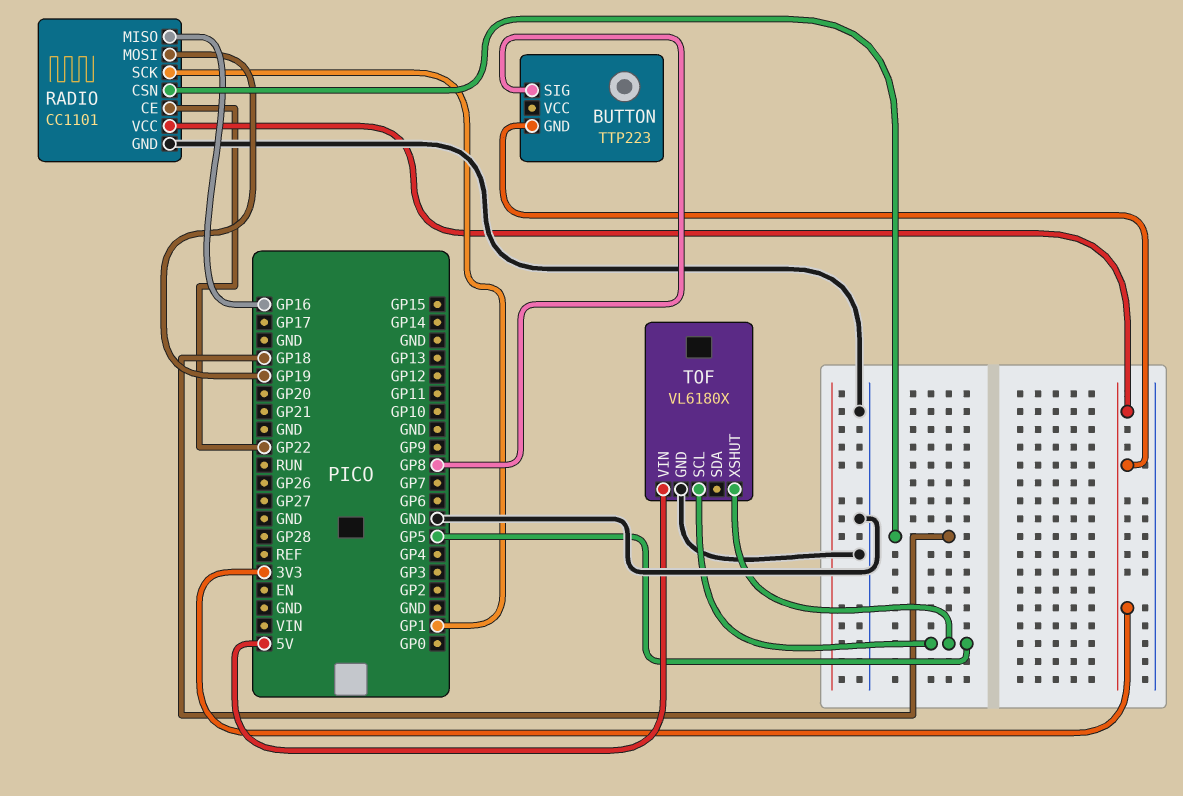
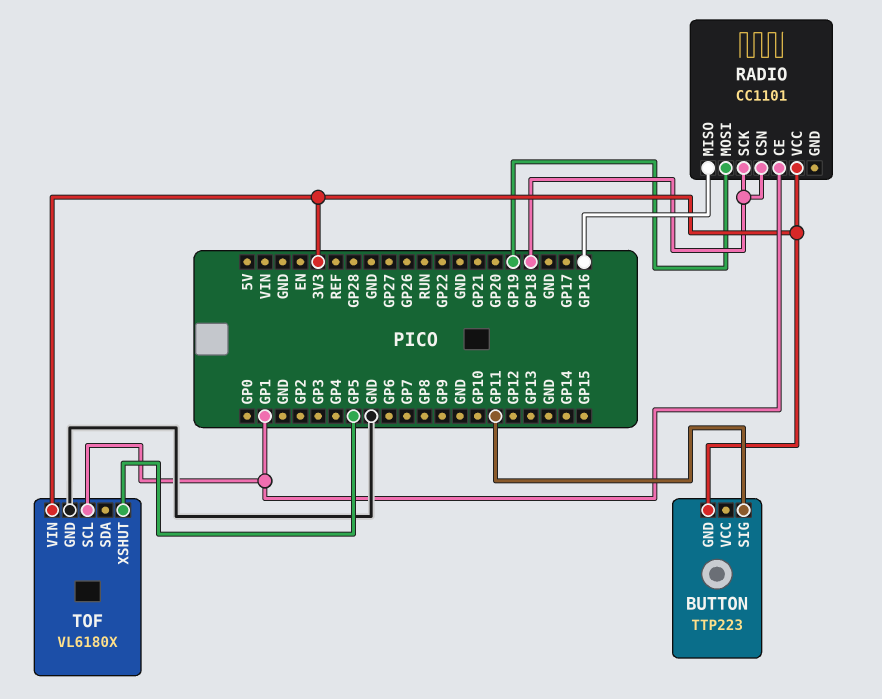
BUTTON pin SIG: GP8 -> GP11
RADIO pin CE: GP22 -> GP1
RADIO pin GND: GND -> none
RADIO pin SCK: GP1 -> GP18
TOF pin SCL: GP5 -> GP1
TOF pin VIN: 5V -> 3V3

